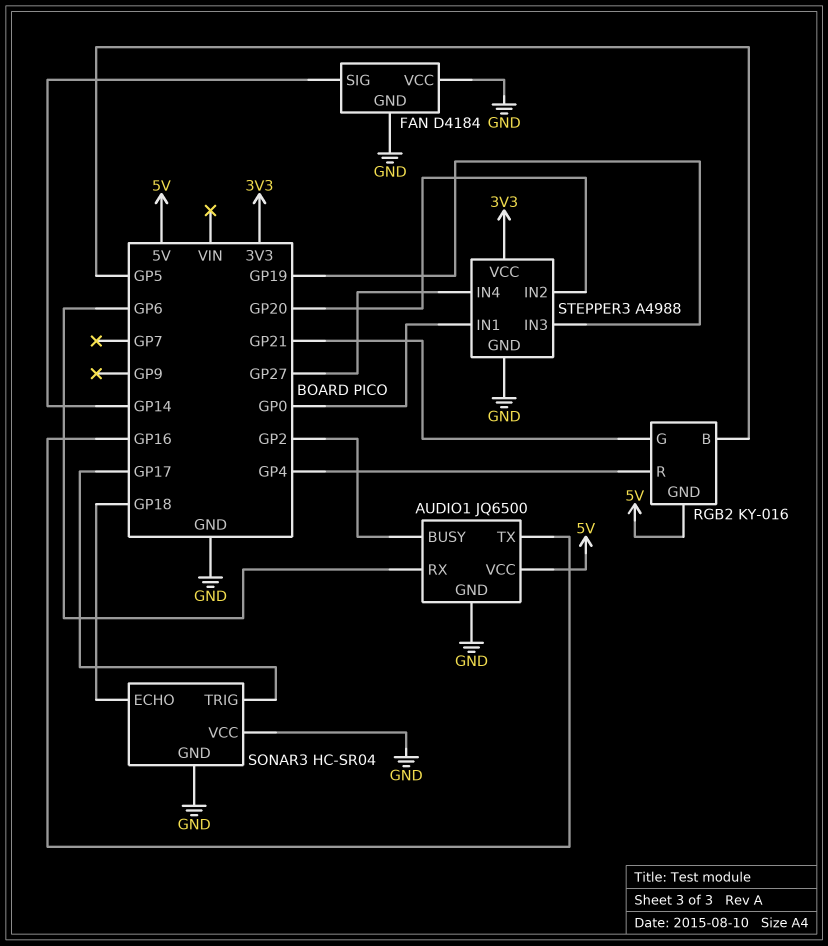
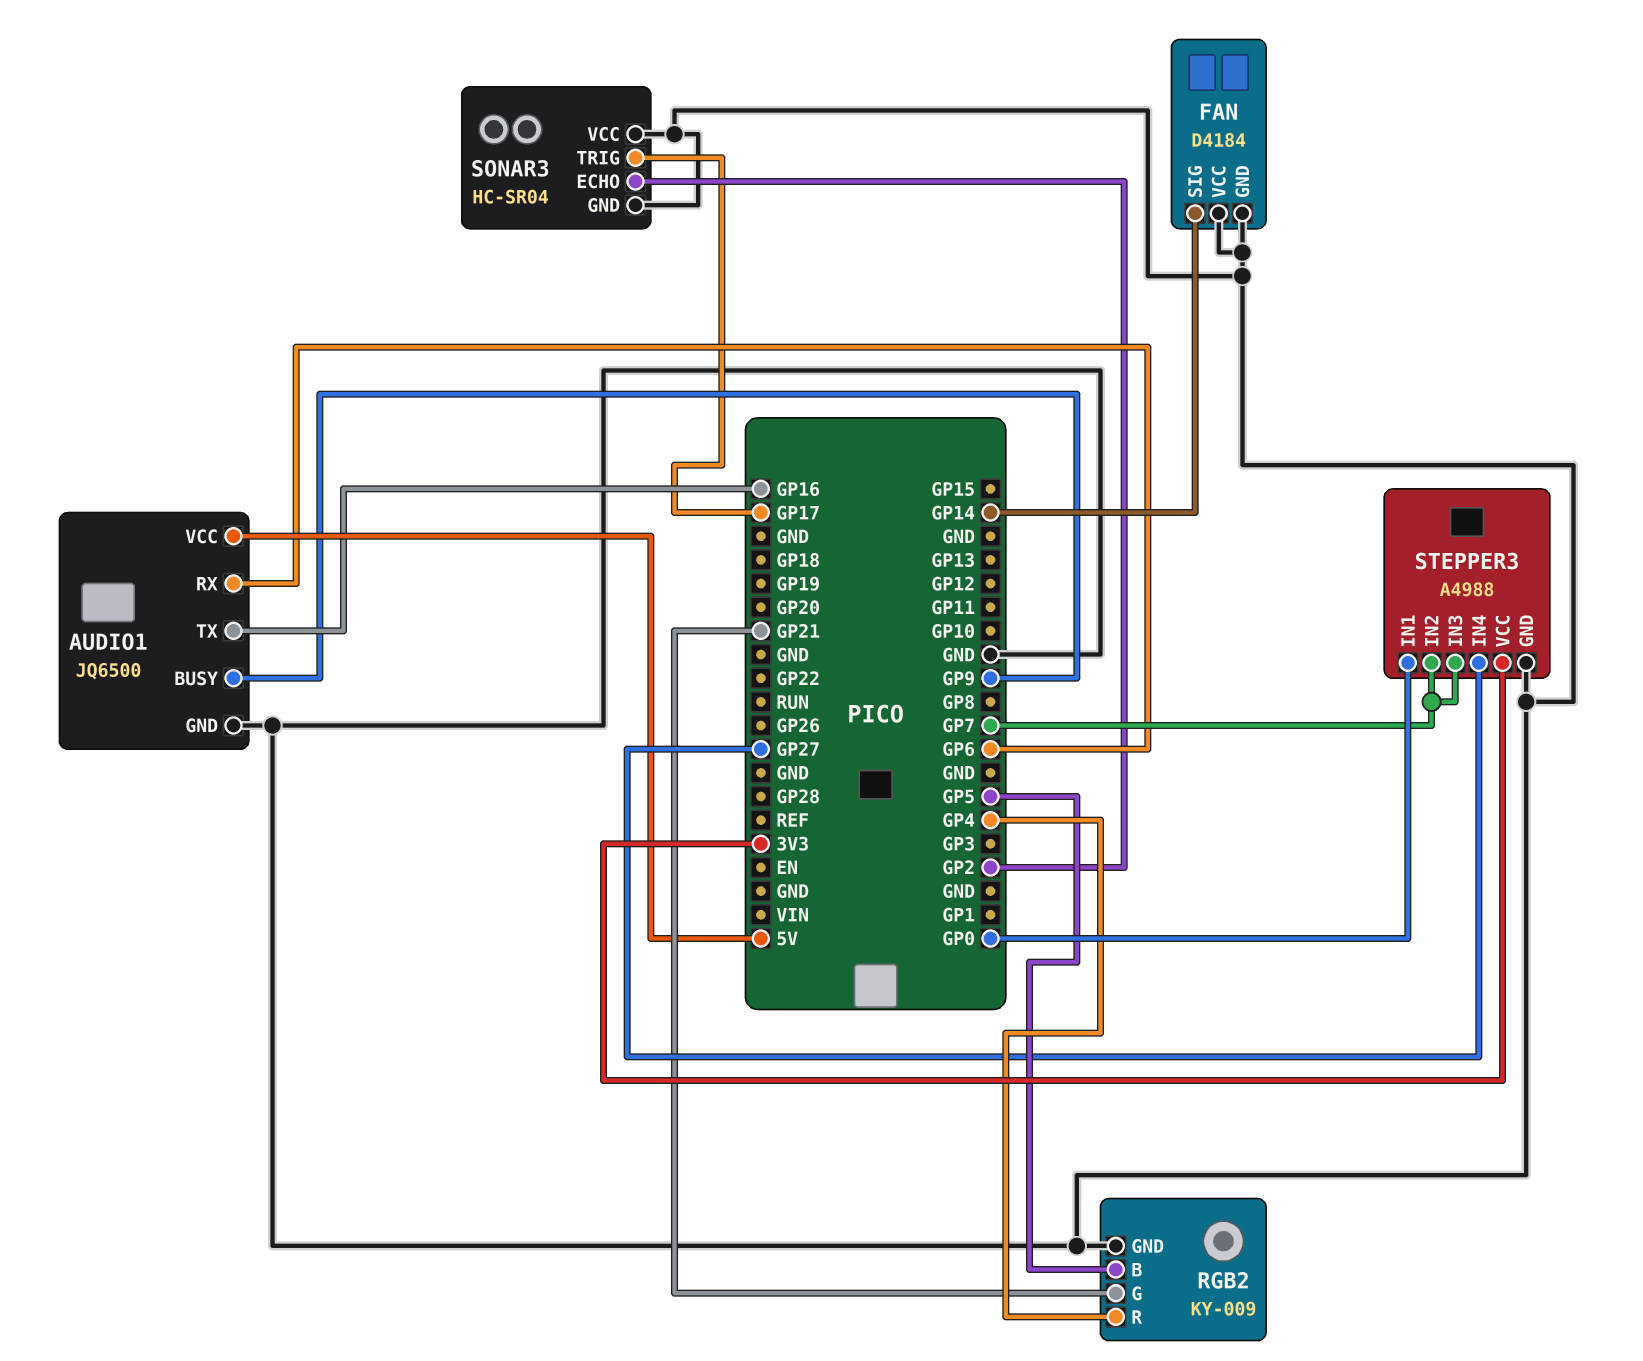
AUDIO1 pin BUSY: GP2 -> GP9
RGB2: KY-016 -> KY-009
RGB2 pin GND: 5V -> GND
SONAR3 pin ECHO: GP18 -> GP2
STEPPER3 pin IN2: GP20 -> GP7
STEPPER3 pin IN3: GP19 -> GP7

